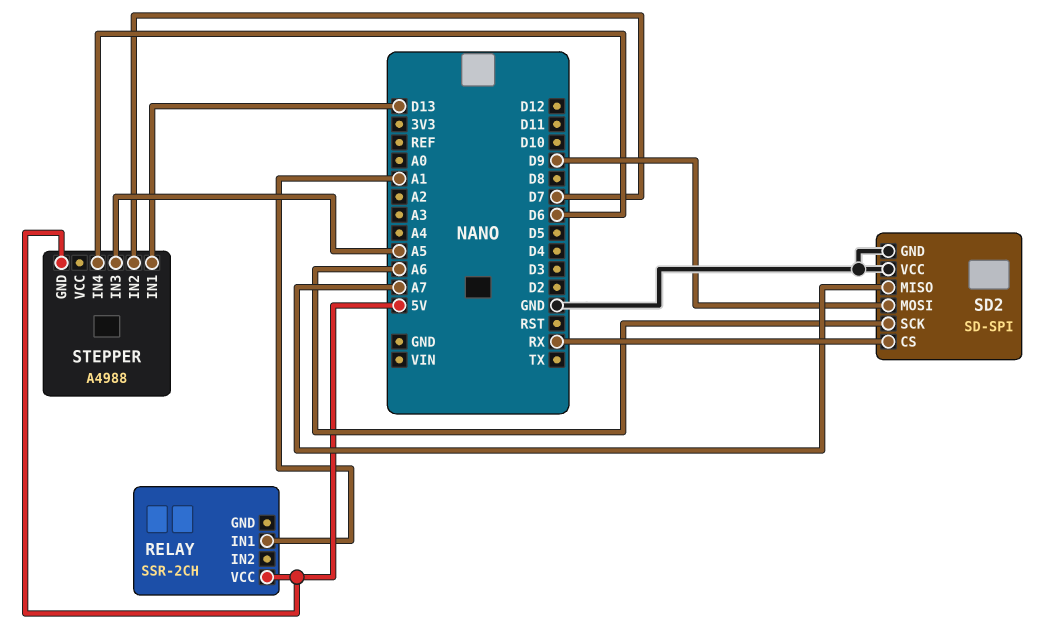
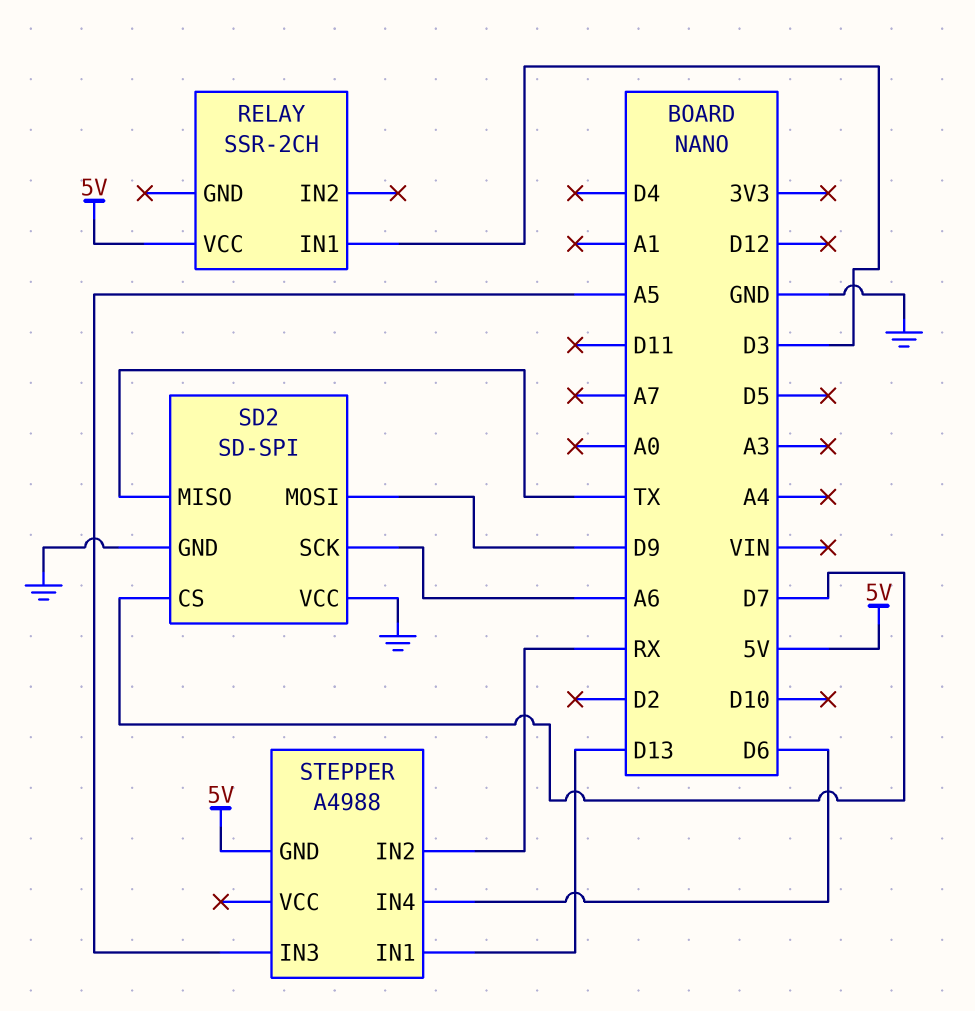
RELAY pin IN1: A1 -> D3
SD2 pin CS: RX -> D7
SD2 pin MISO: A7 -> TX
STEPPER pin IN2: D7 -> RX

